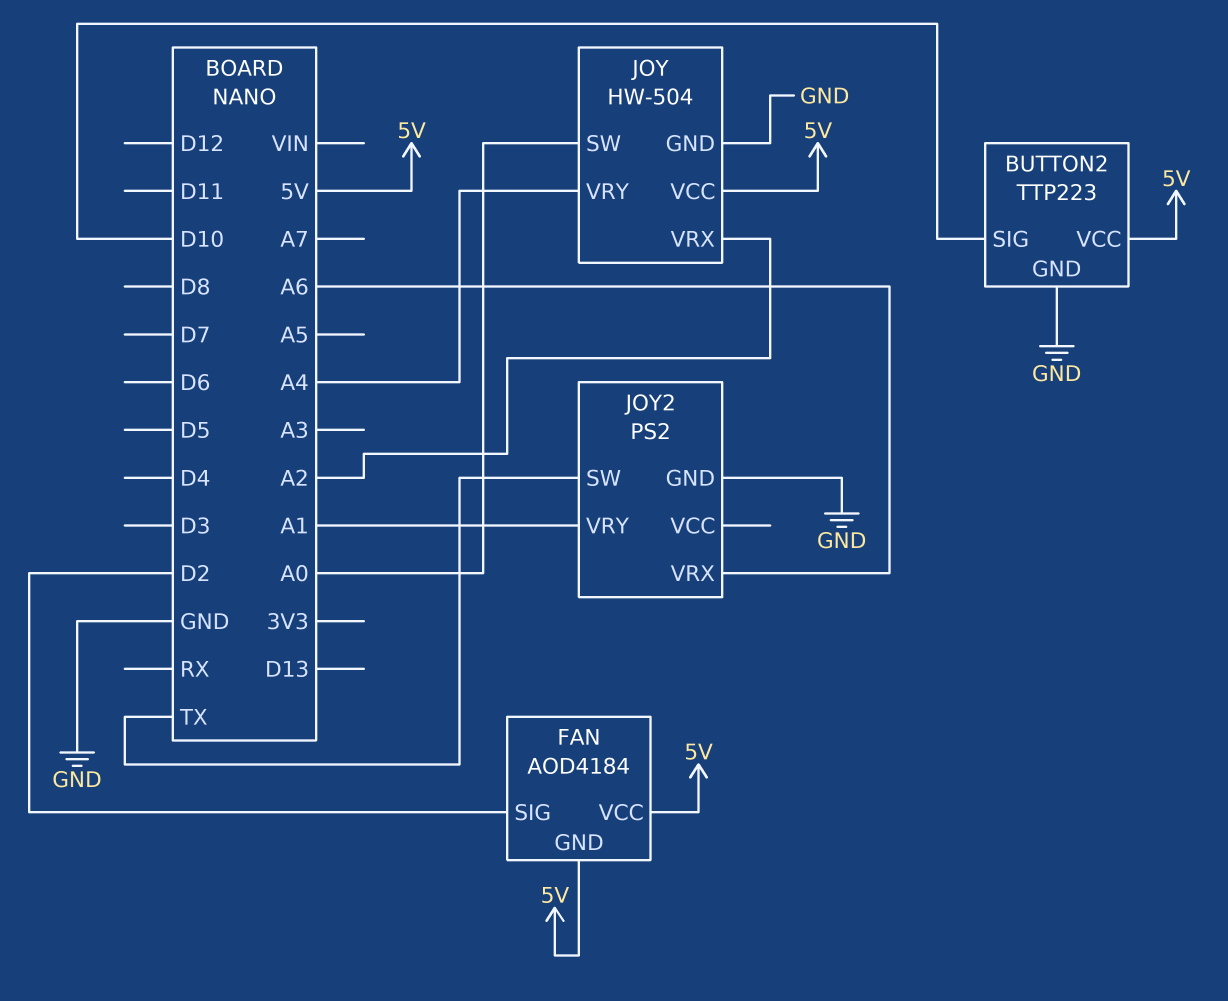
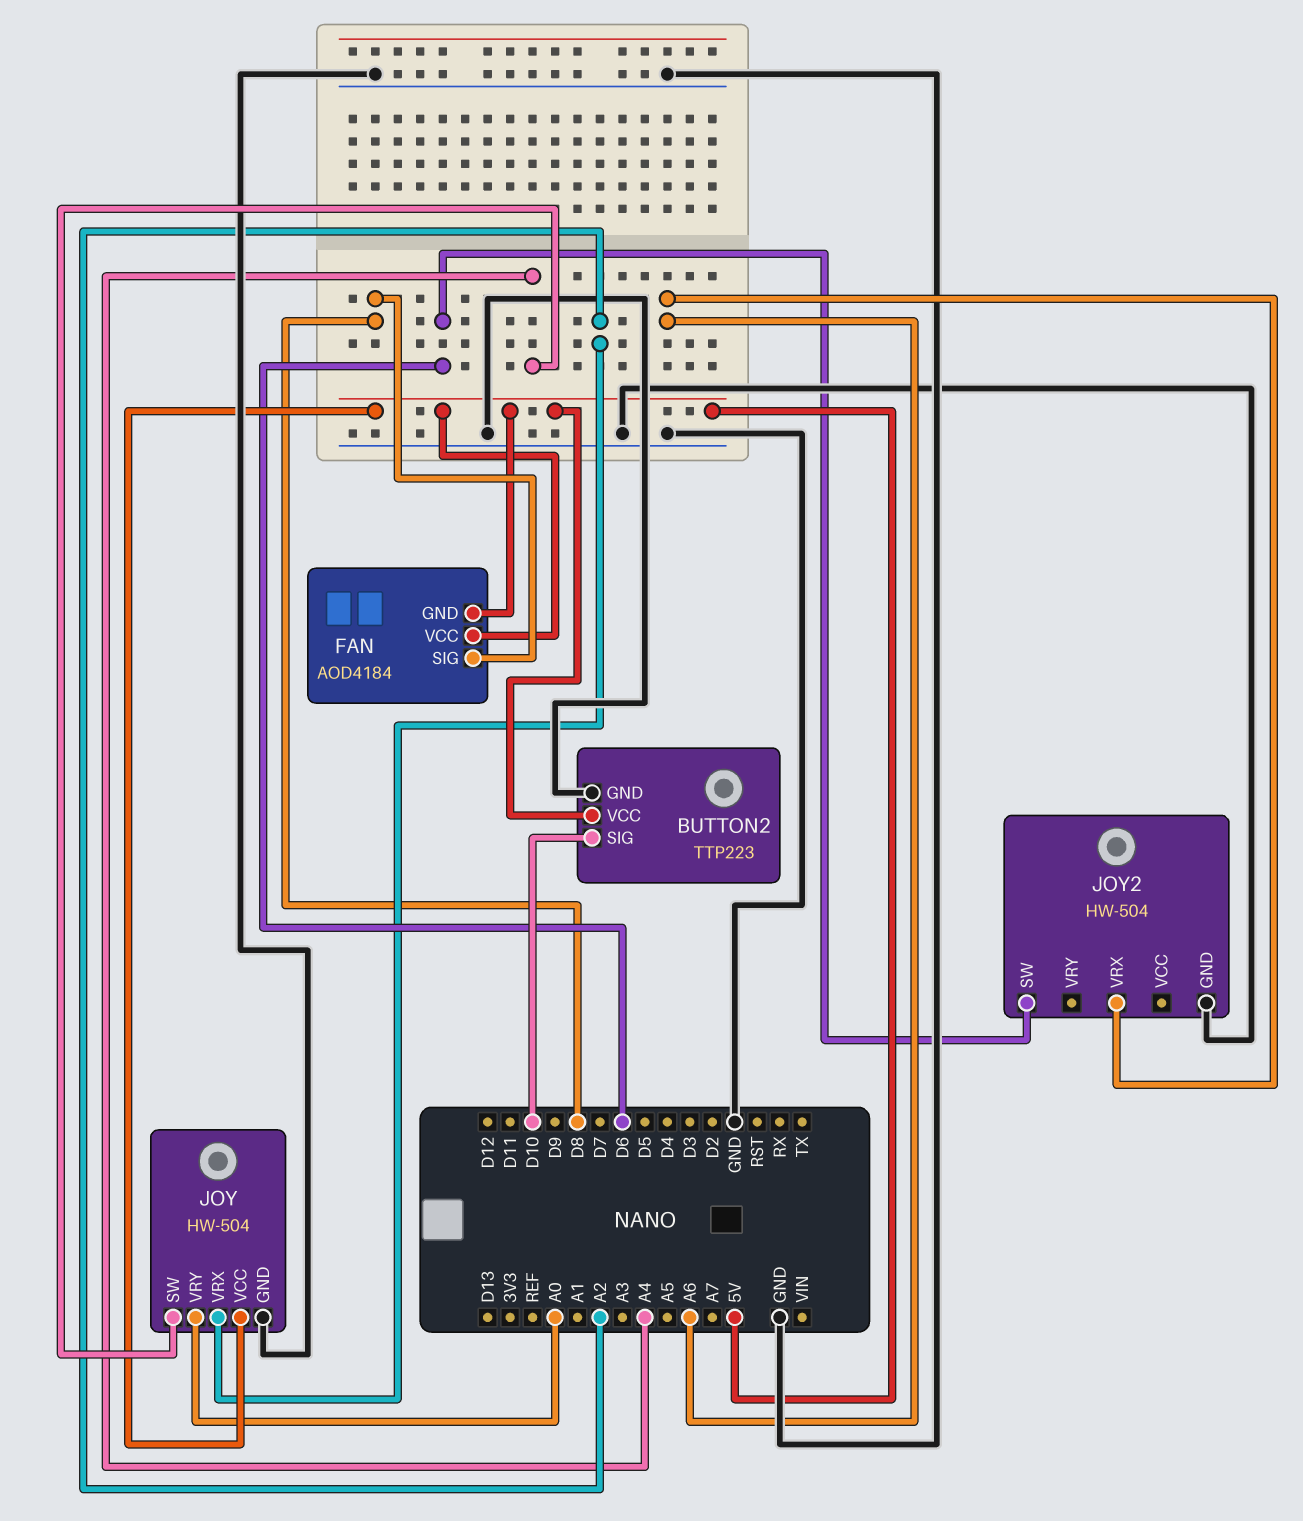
FAN pin SIG: D2 -> D8
JOY pin SW: A0 -> A4
JOY pin VRY: A4 -> A0
JOY2: PS2 -> HW-504
JOY2 pin SW: TX -> D6
JOY2 pin VRY: A1 -> none

